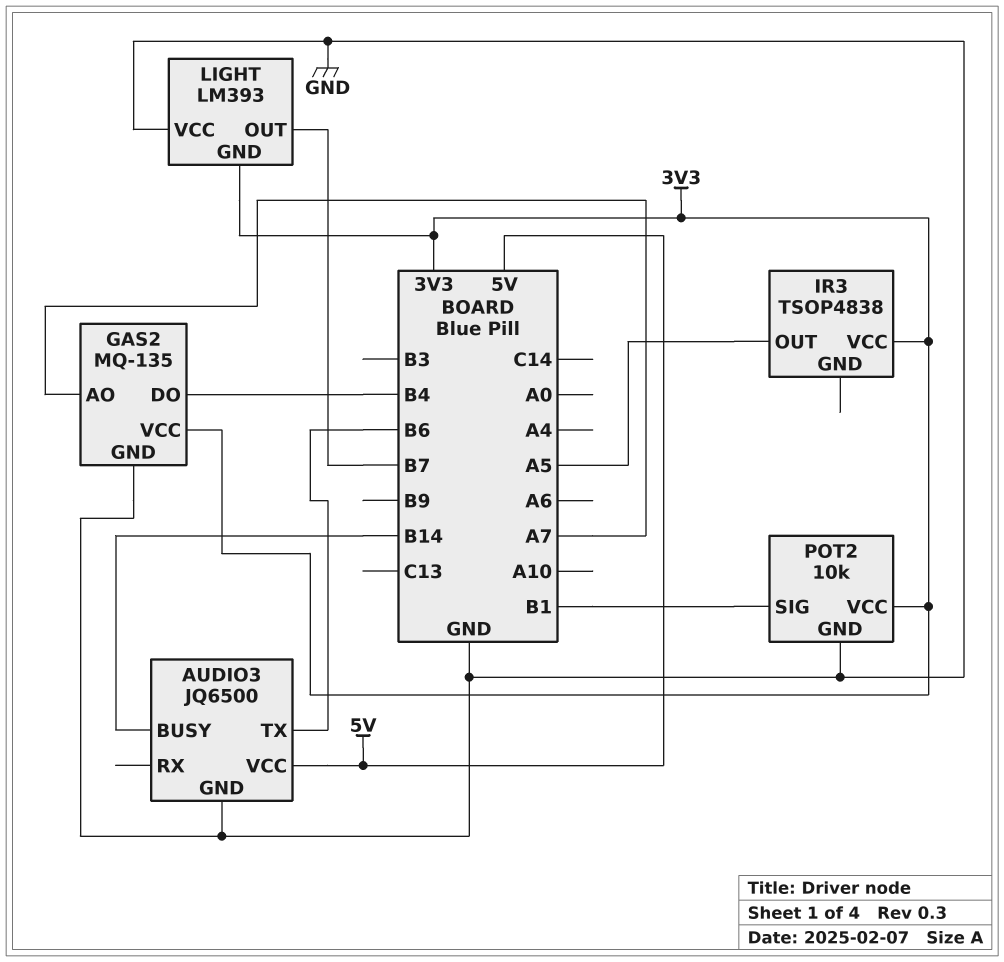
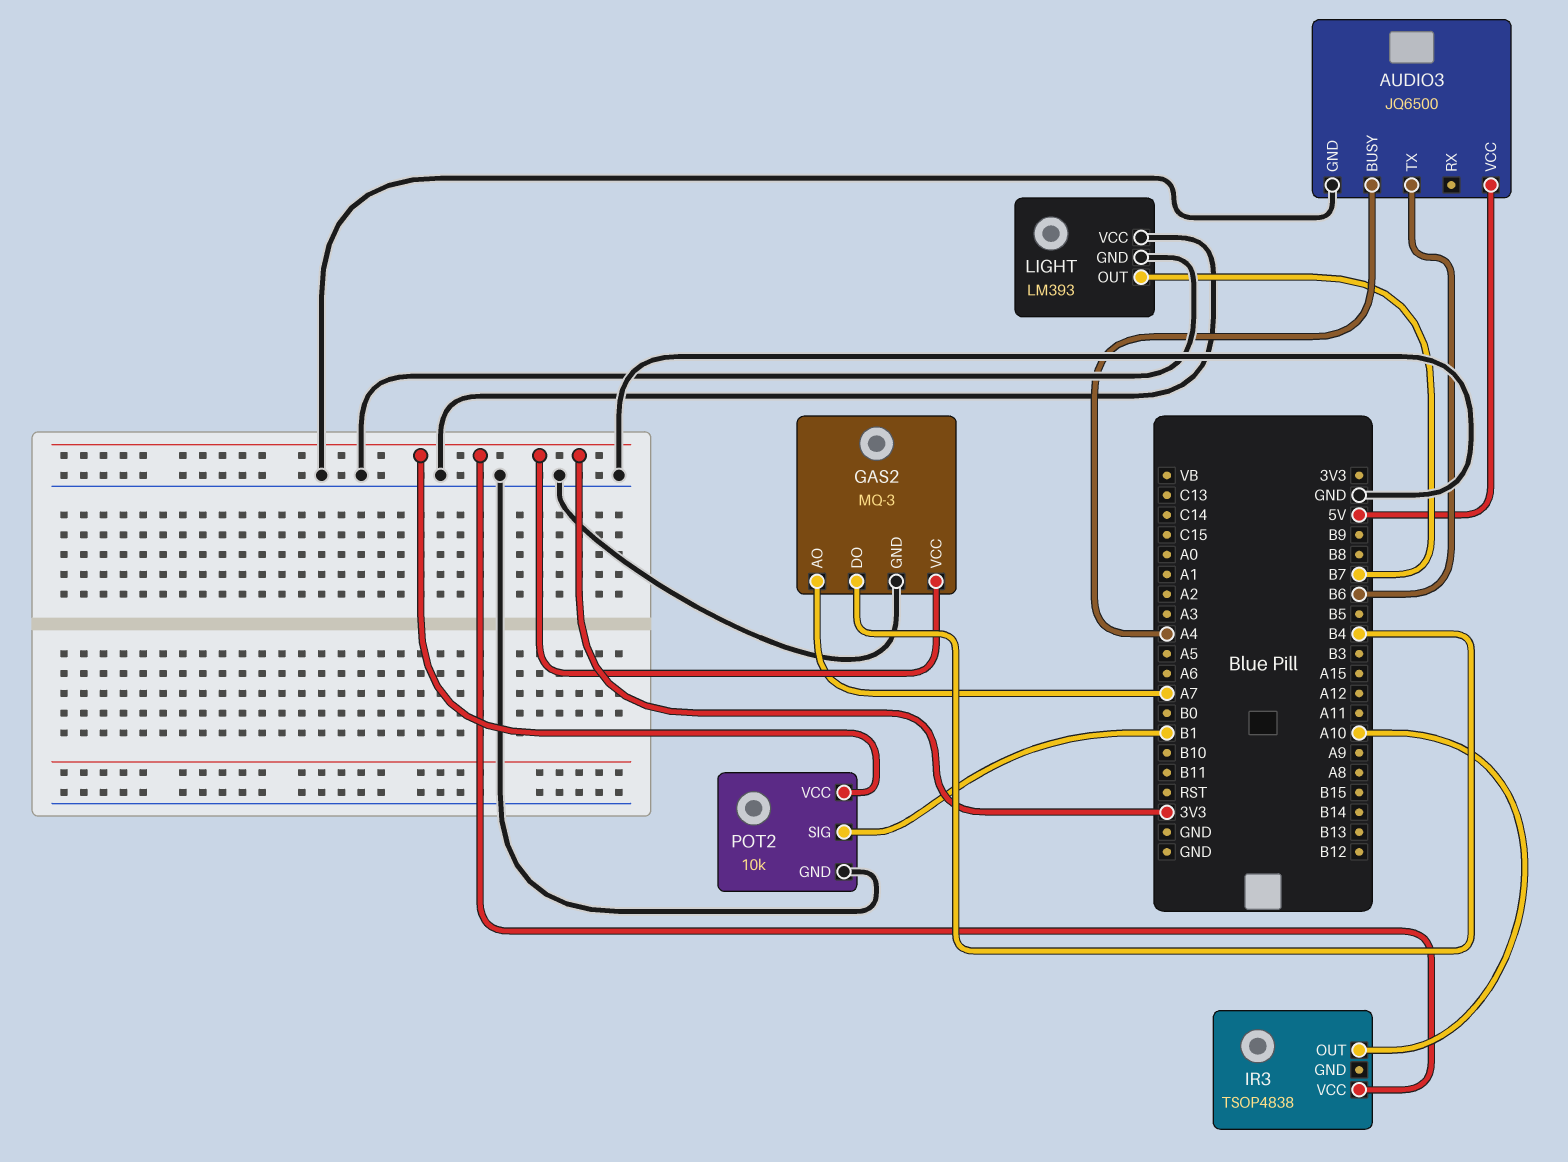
AUDIO3 pin BUSY: B14 -> A4
GAS2: MQ-135 -> MQ-3
IR3 pin OUT: A5 -> A10
LIGHT pin GND: 3V3 -> GND

